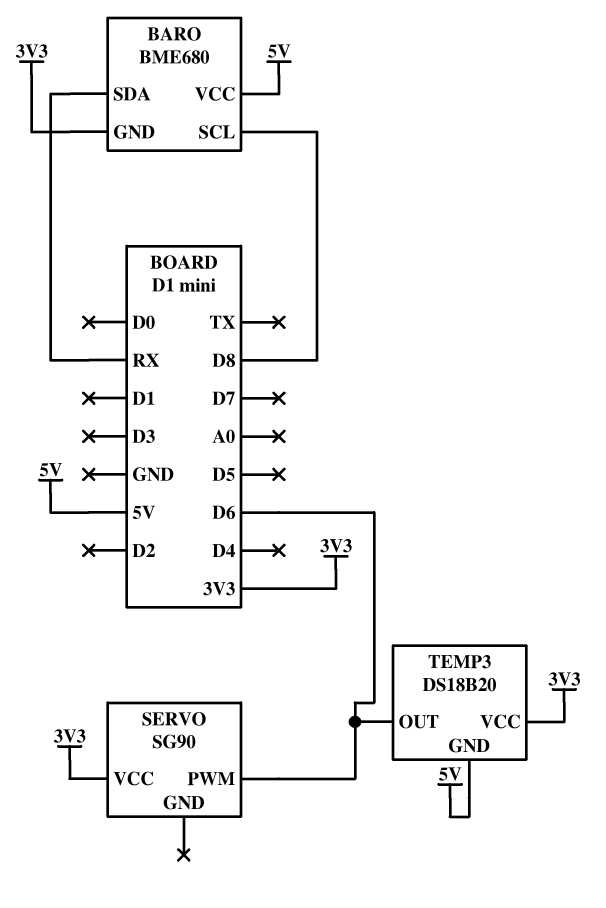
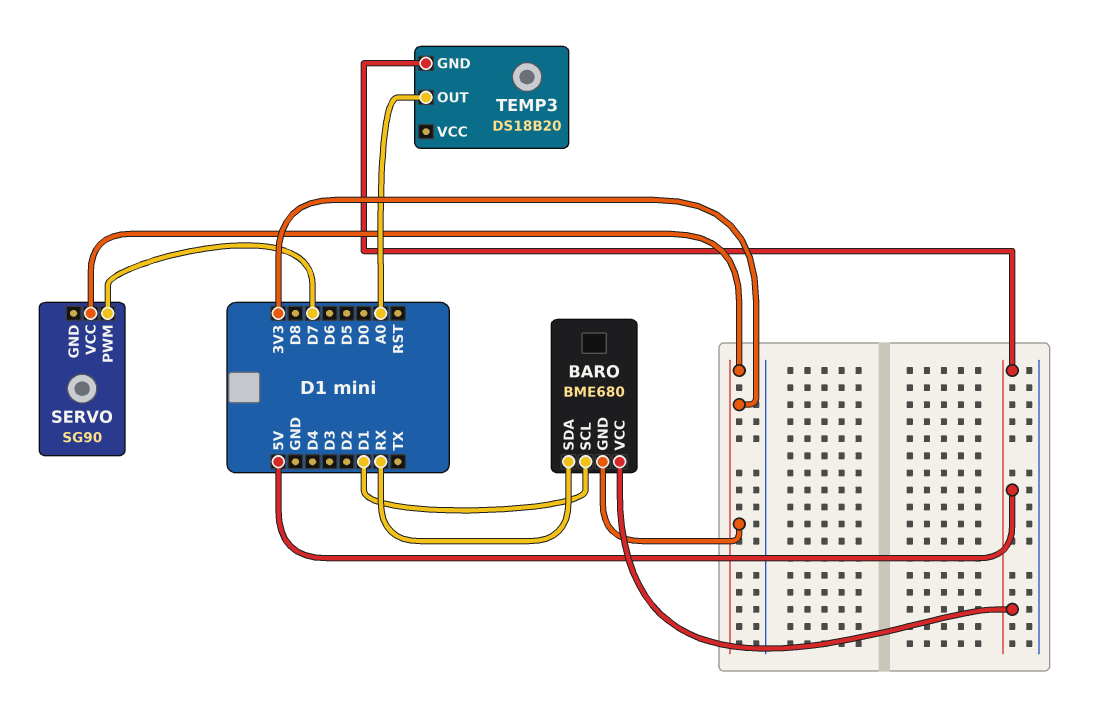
BARO pin SCL: D8 -> D1
SERVO pin PWM: D6 -> D7
TEMP3 pin OUT: D6 -> A0
TEMP3 pin VCC: 3V3 -> none

